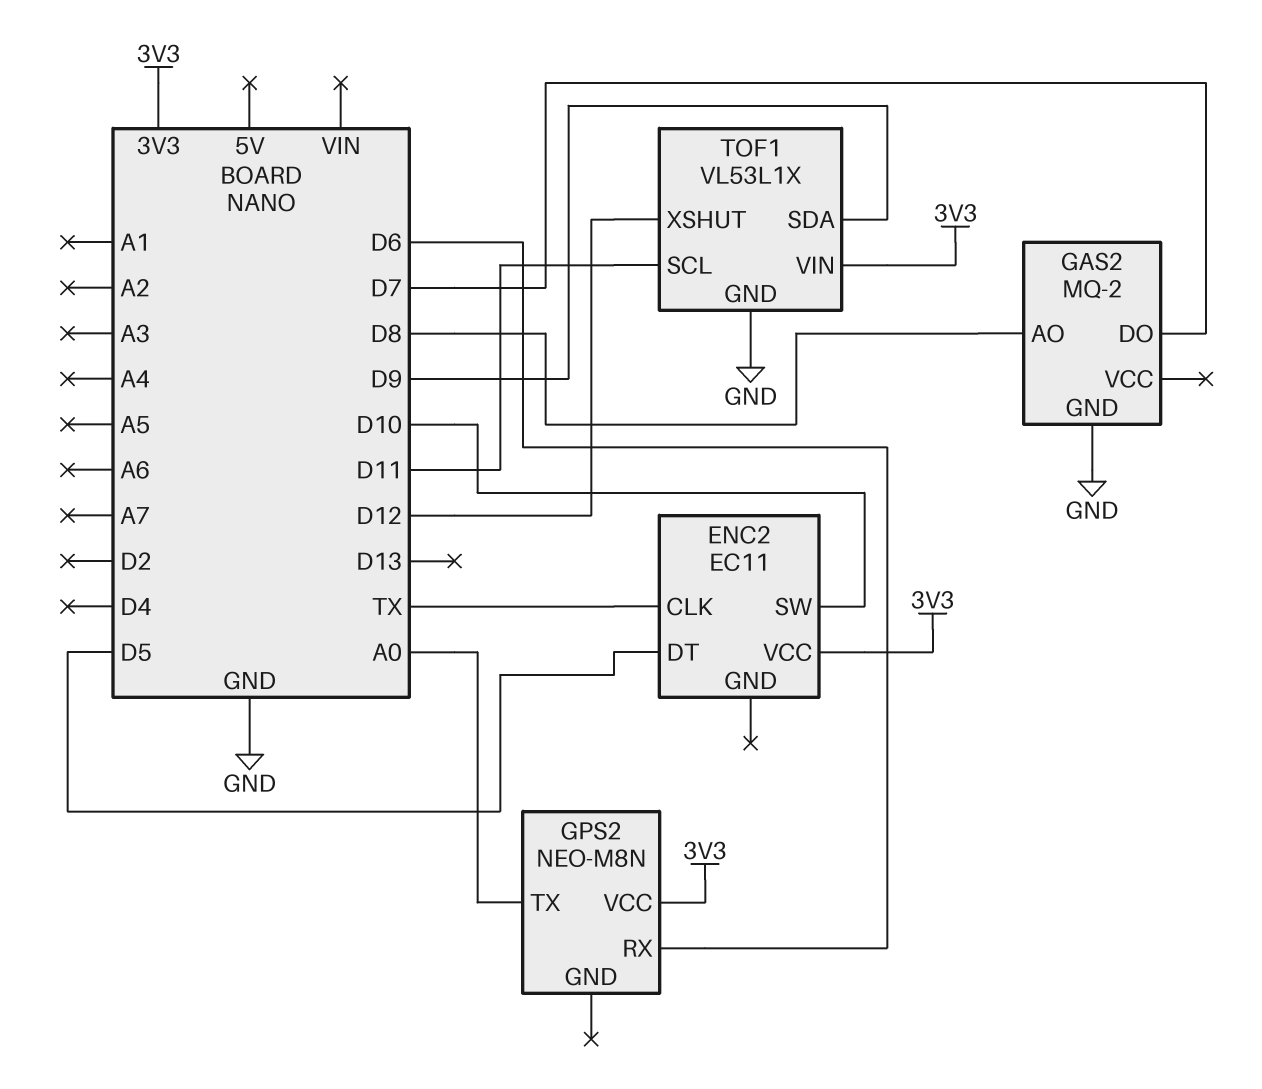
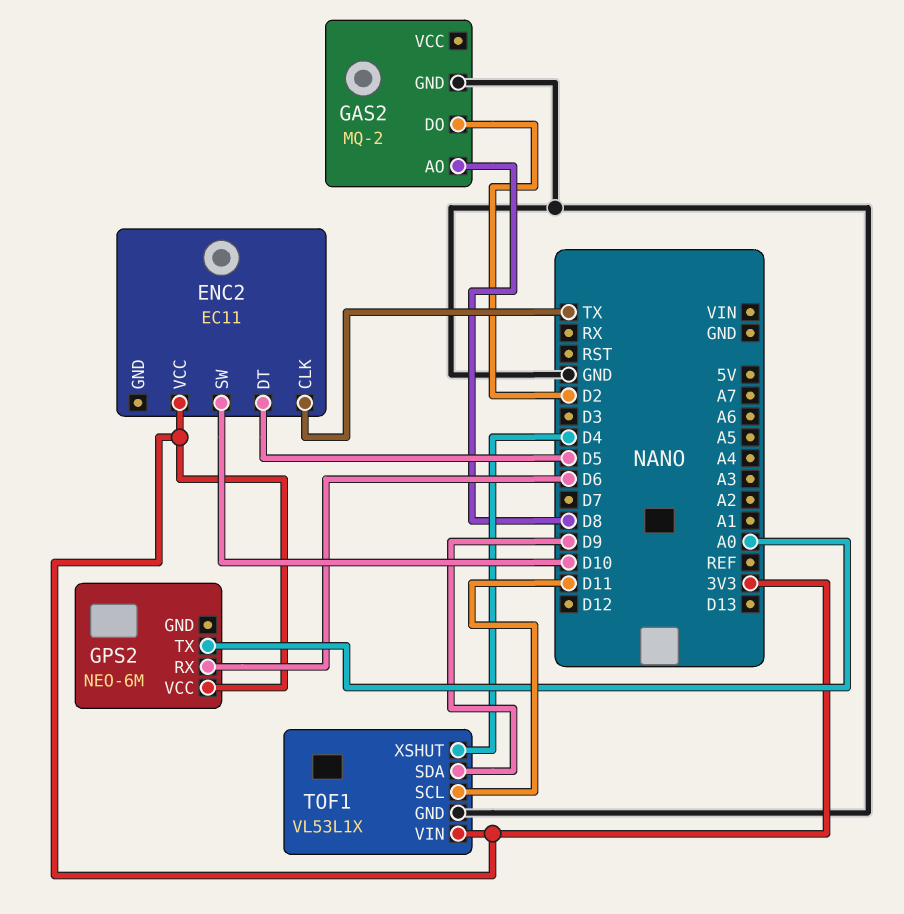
GAS2 pin DO: D7 -> D2
GPS2: NEO-M8N -> NEO-6M
TOF1 pin XSHUT: D12 -> D4

